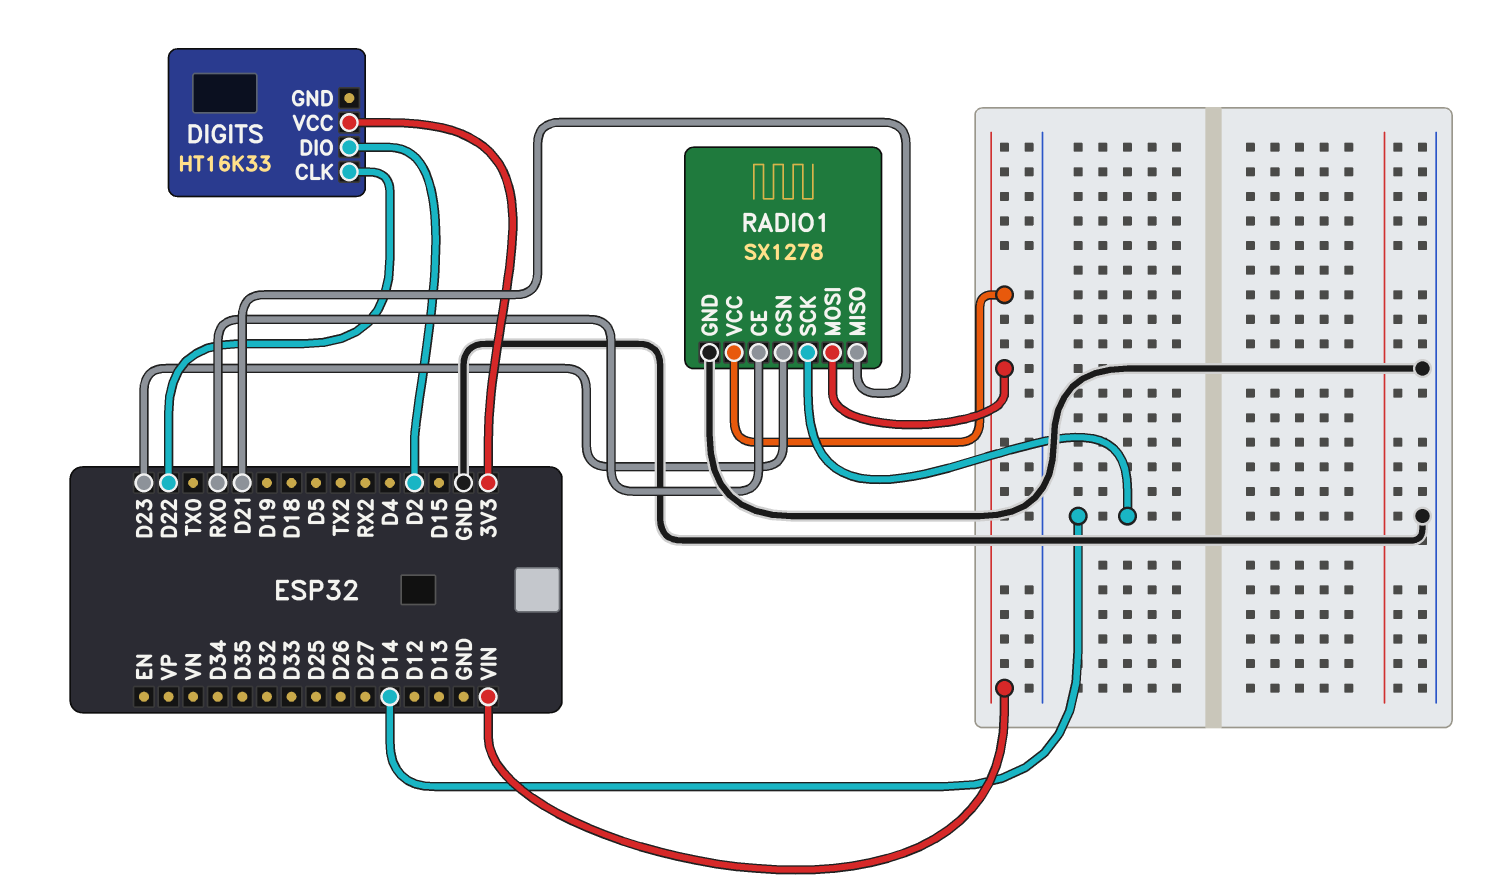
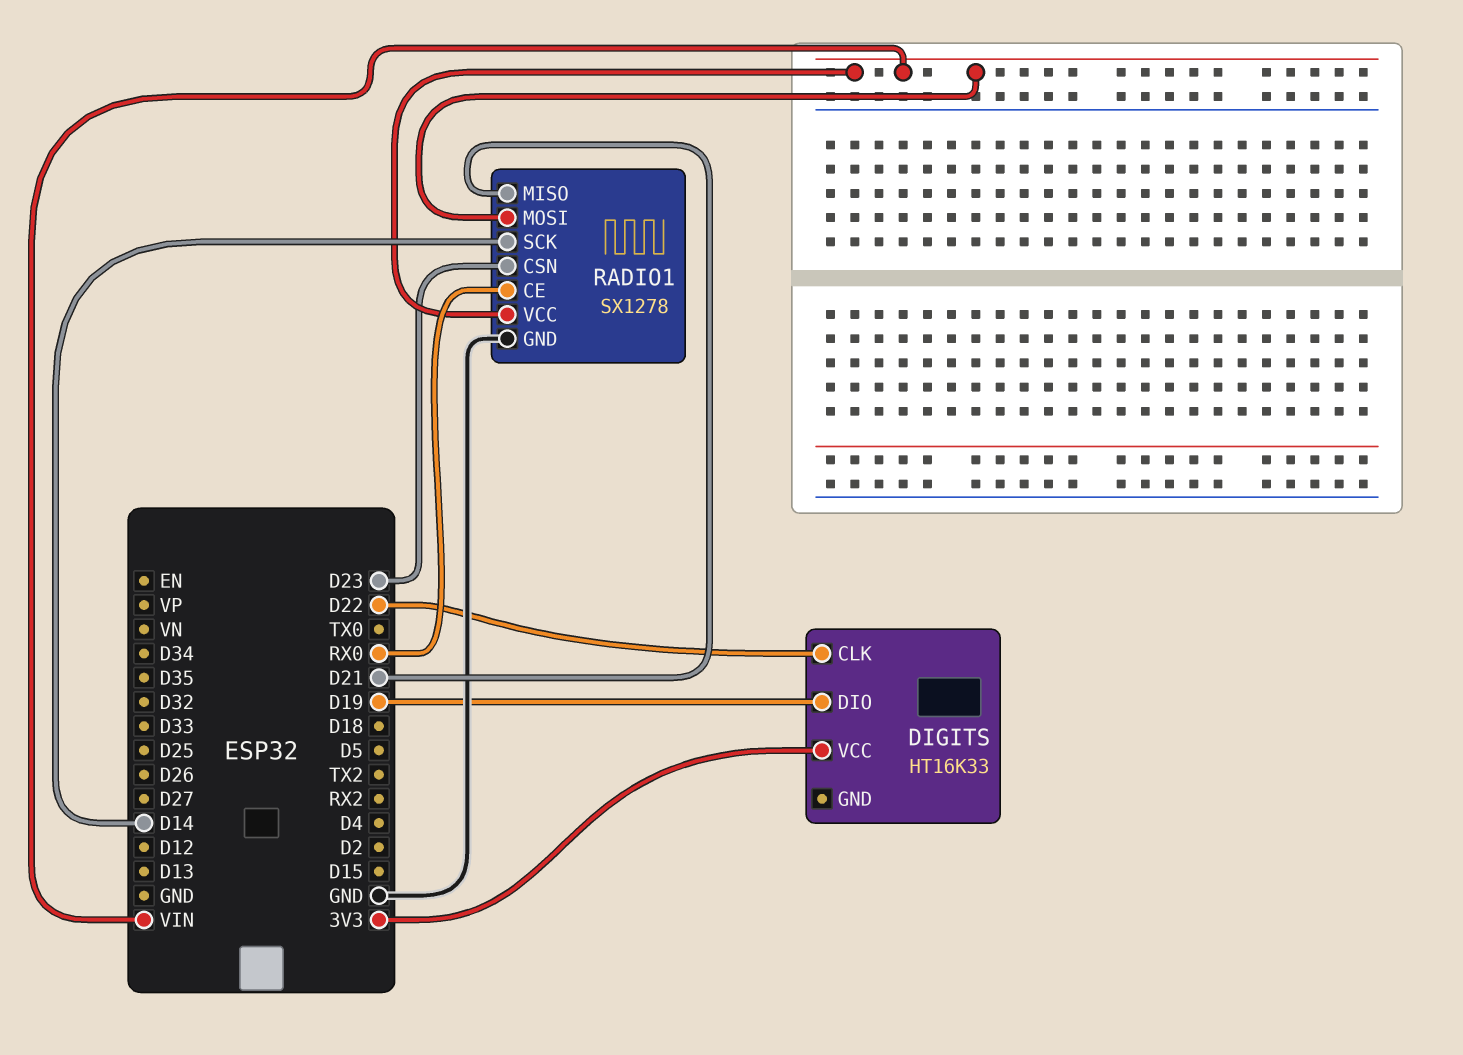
DIGITS pin DIO: D2 -> D19

